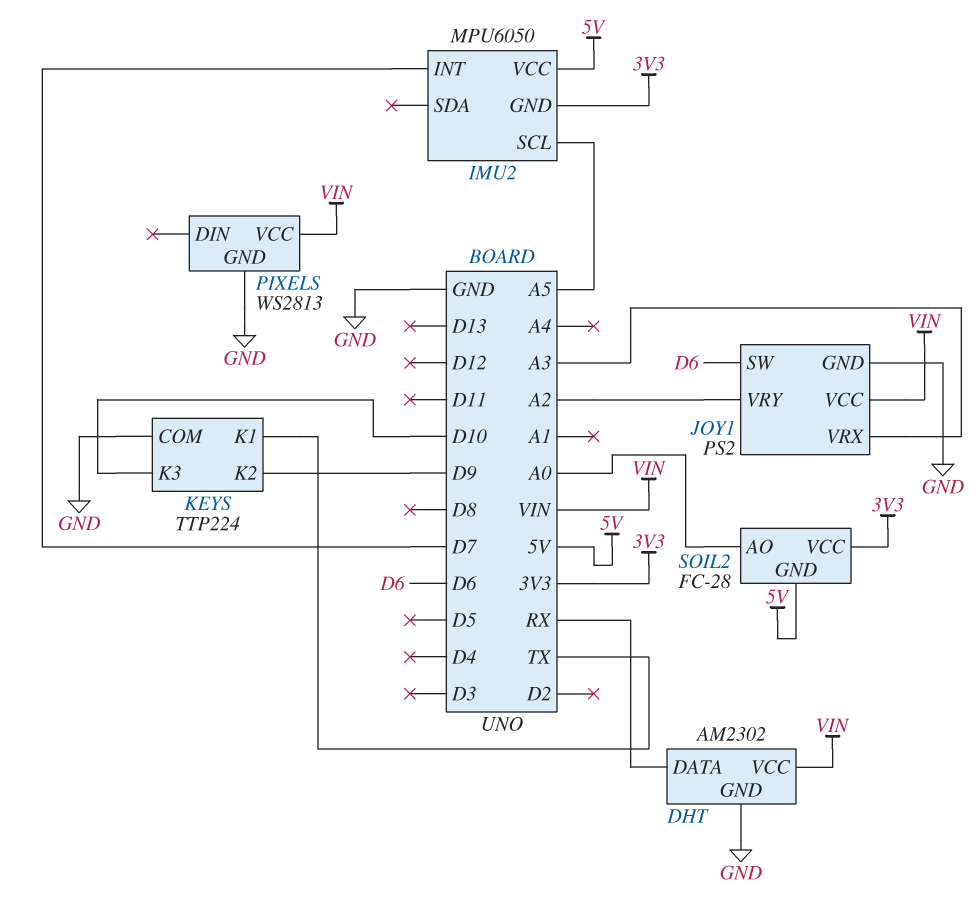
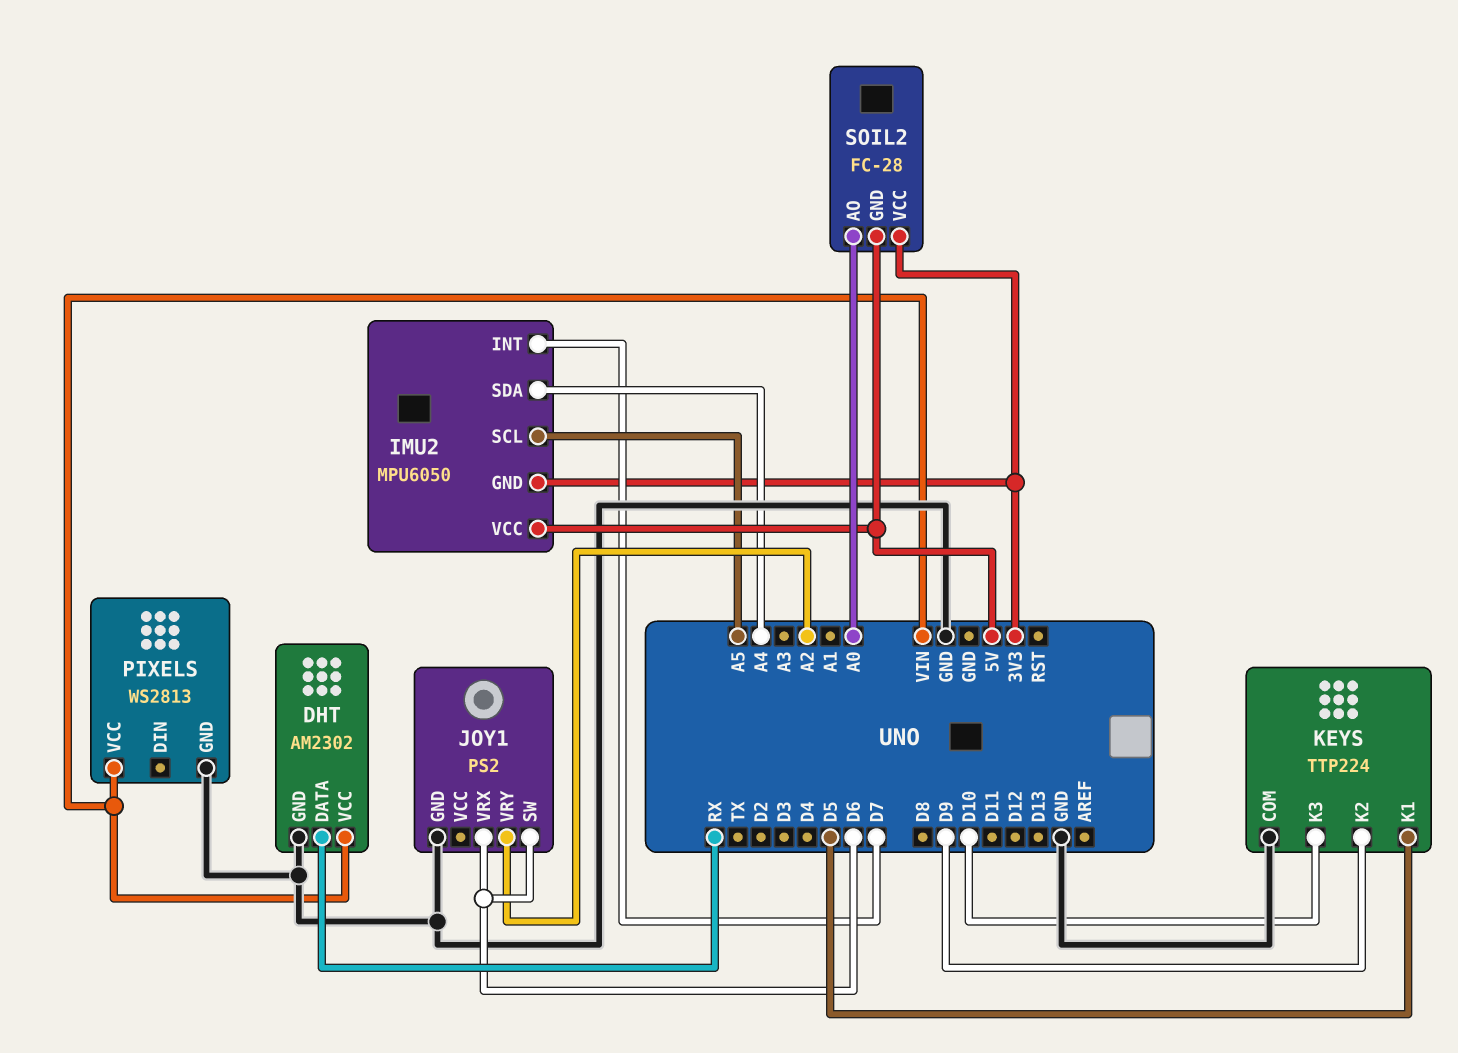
IMU2 pin SDA: none -> A4
JOY1 pin VCC: VIN -> none
JOY1 pin VRX: A3 -> D6
KEYS pin K1: TX -> D5

